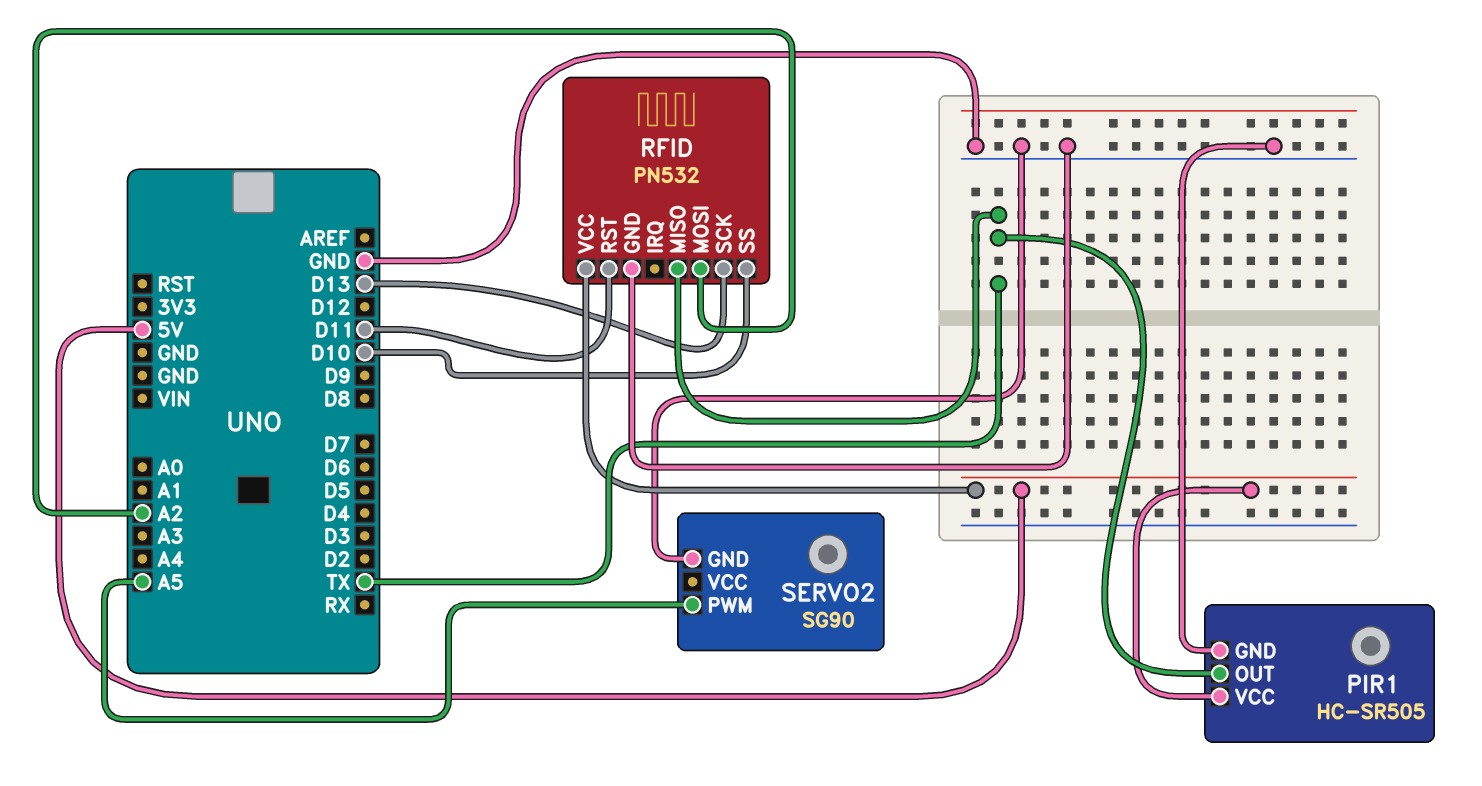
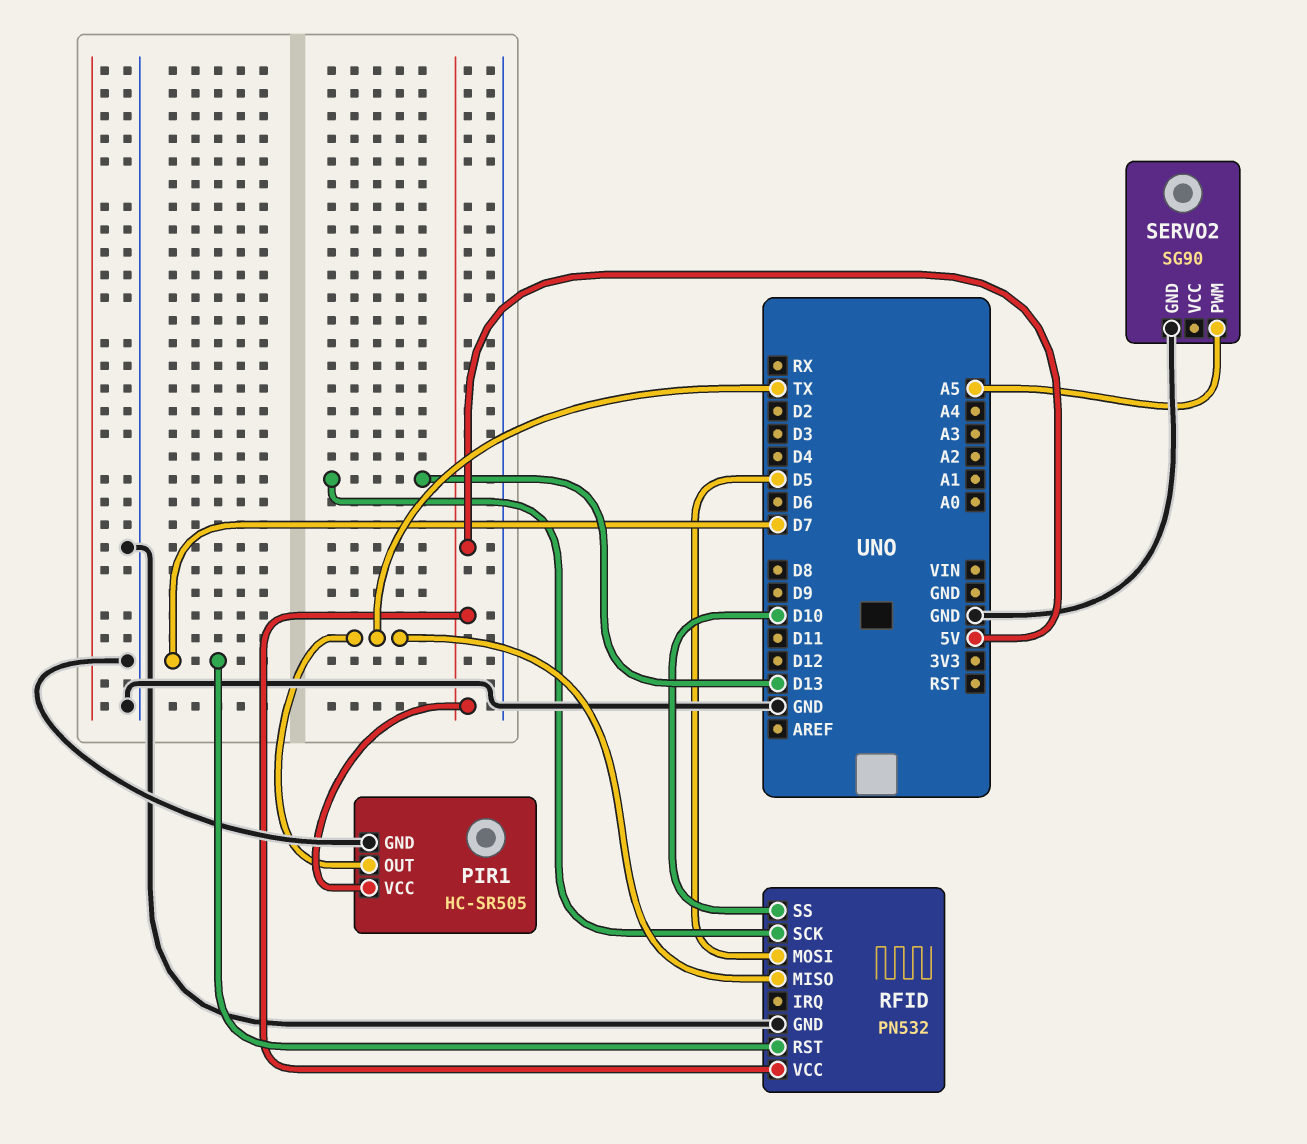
RFID pin MOSI: A2 -> D5
RFID pin RST: D11 -> D7

